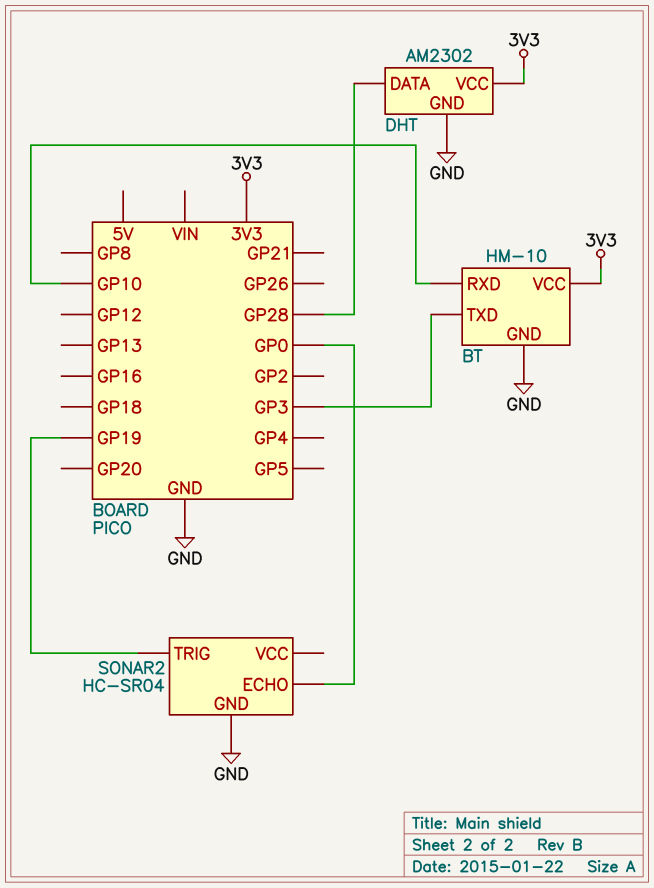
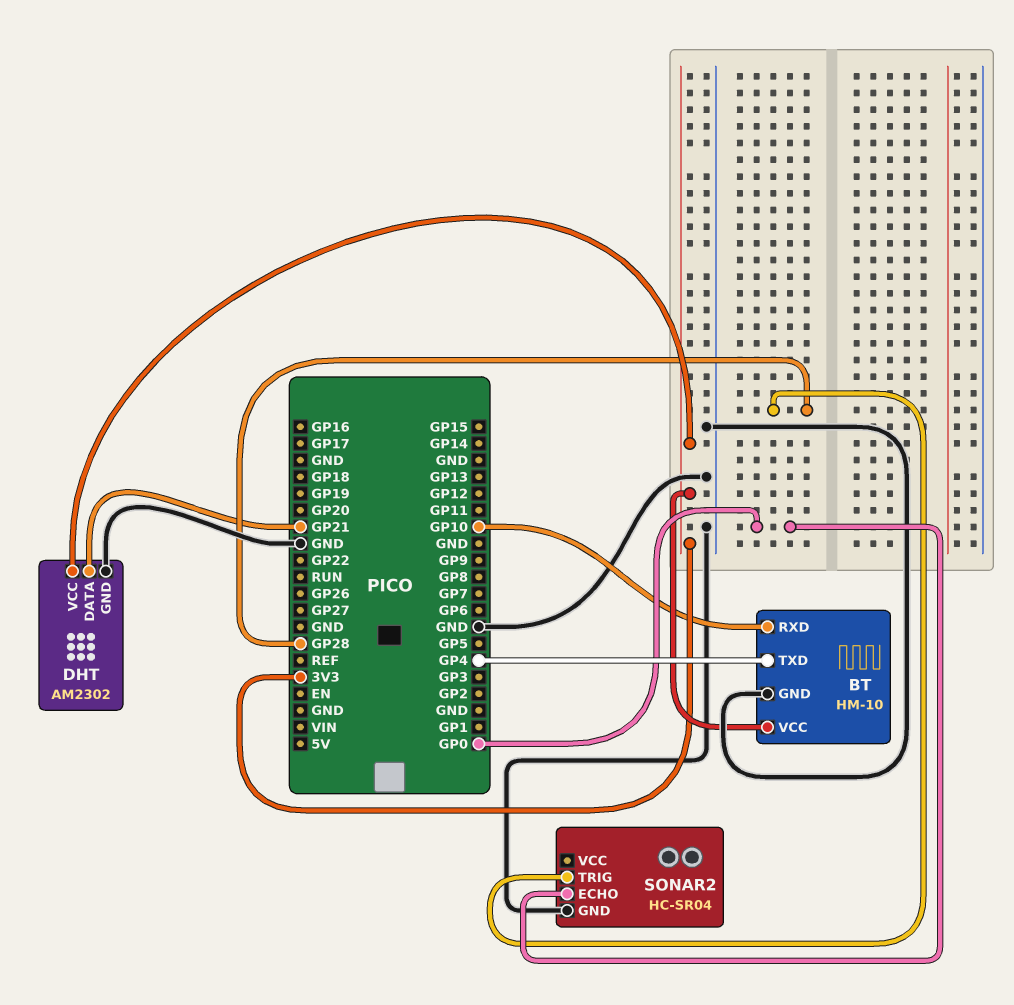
BT pin TXD: GP3 -> GP4
DHT pin DATA: GP28 -> GP21
SONAR2 pin TRIG: GP19 -> GP28

